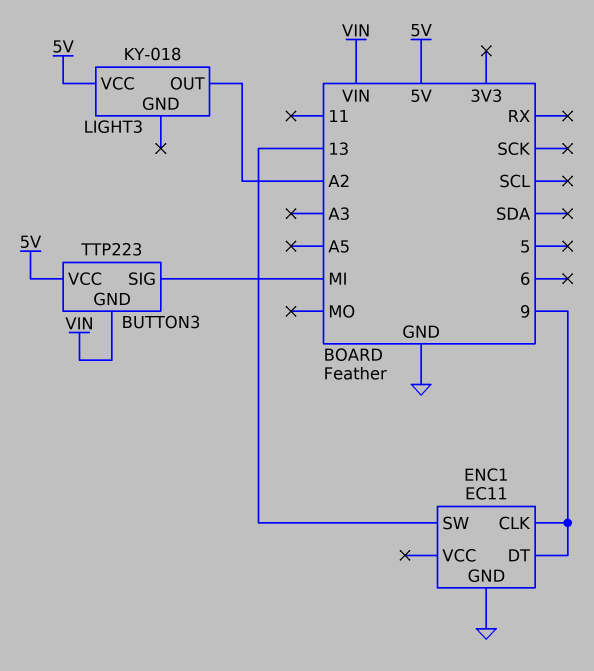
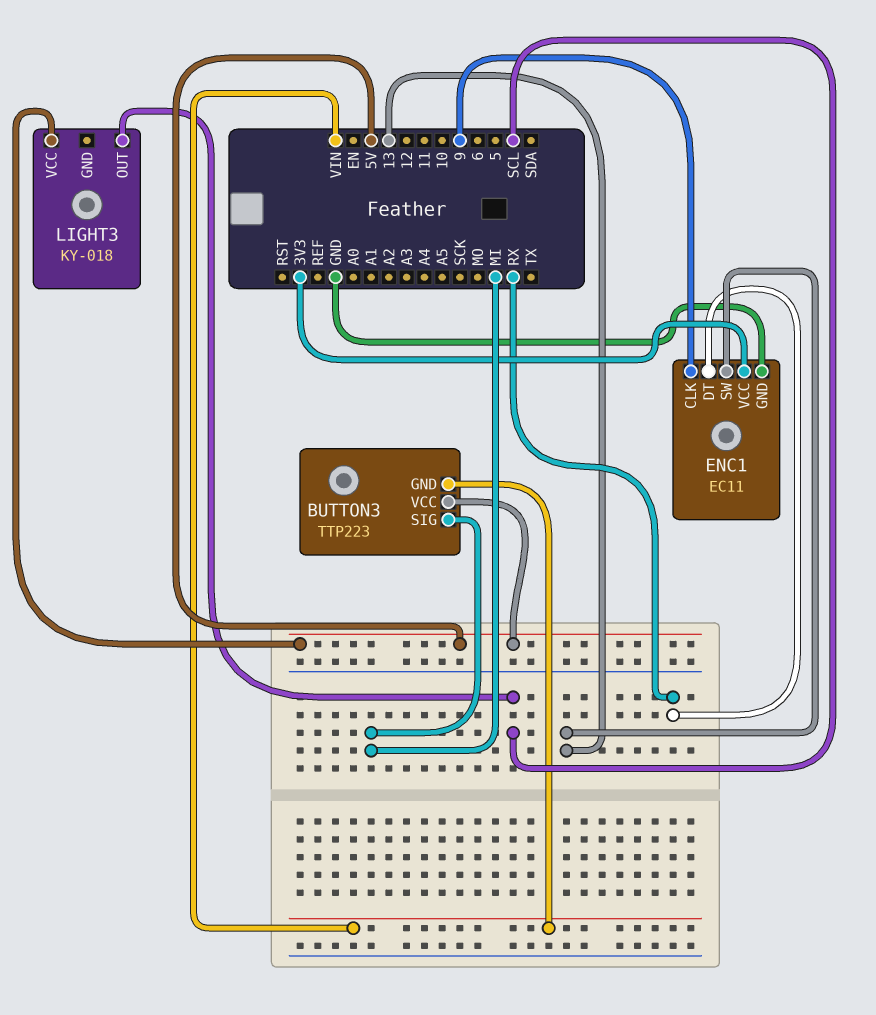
ENC1 pin DT: 9 -> RX
ENC1 pin VCC: none -> 3V3
LIGHT3 pin OUT: A2 -> SCL

